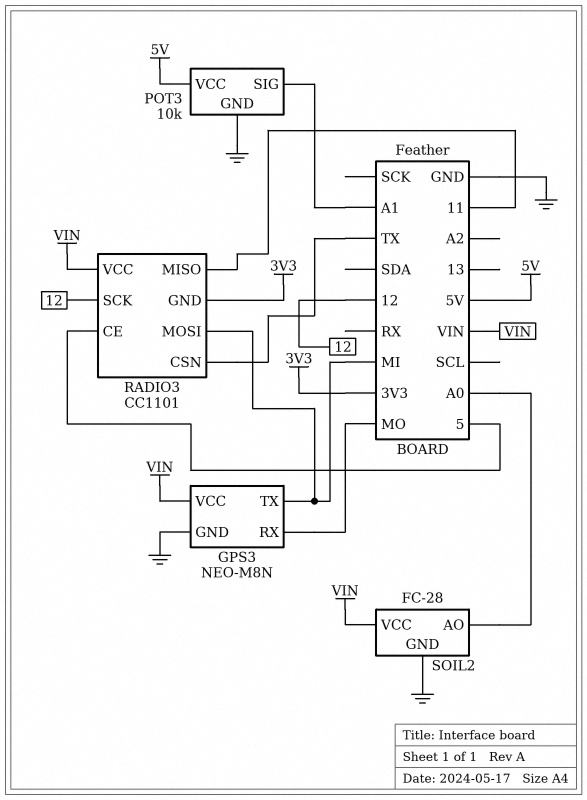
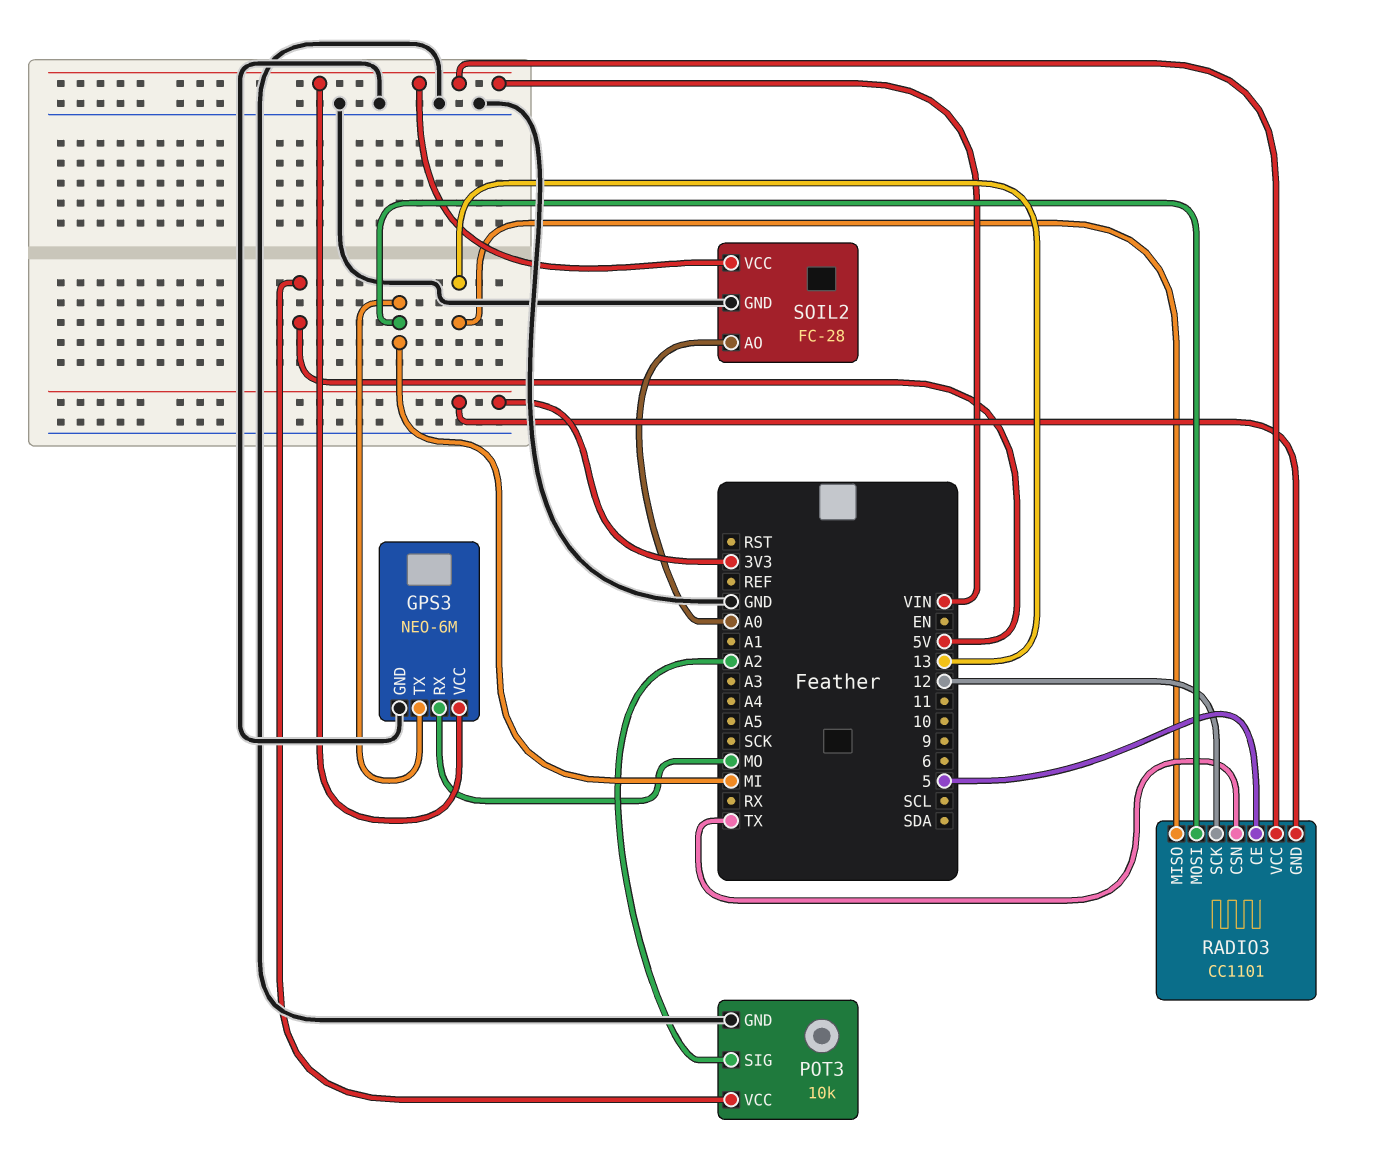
GPS3: NEO-M8N -> NEO-6M
POT3 pin SIG: A1 -> A2
RADIO3 pin MISO: 11 -> 13

